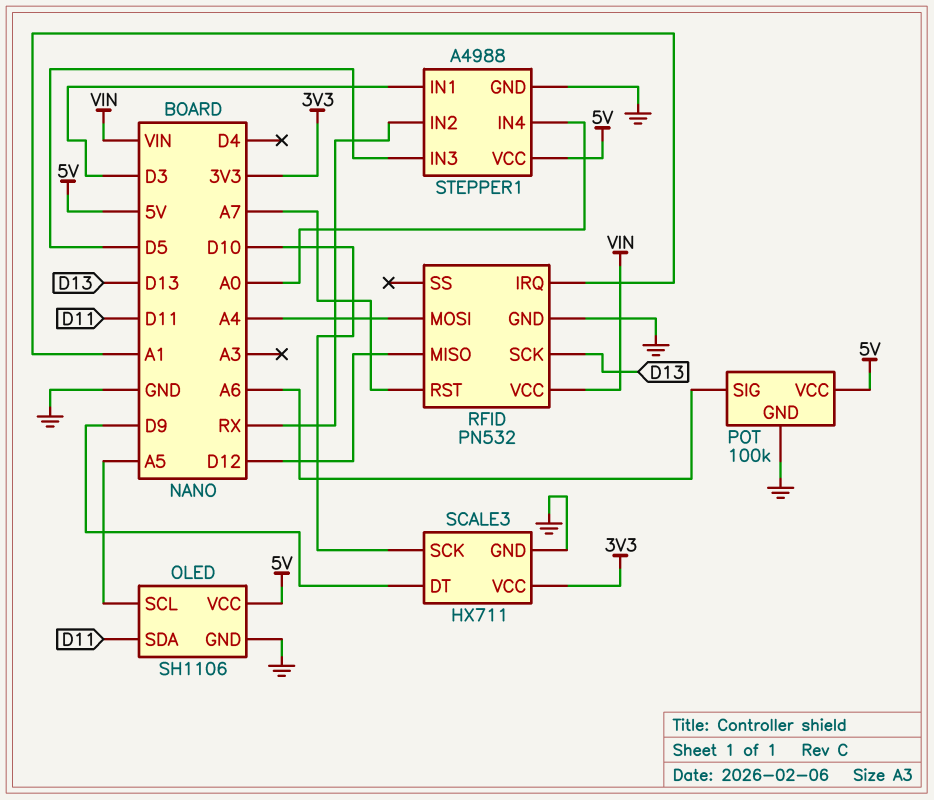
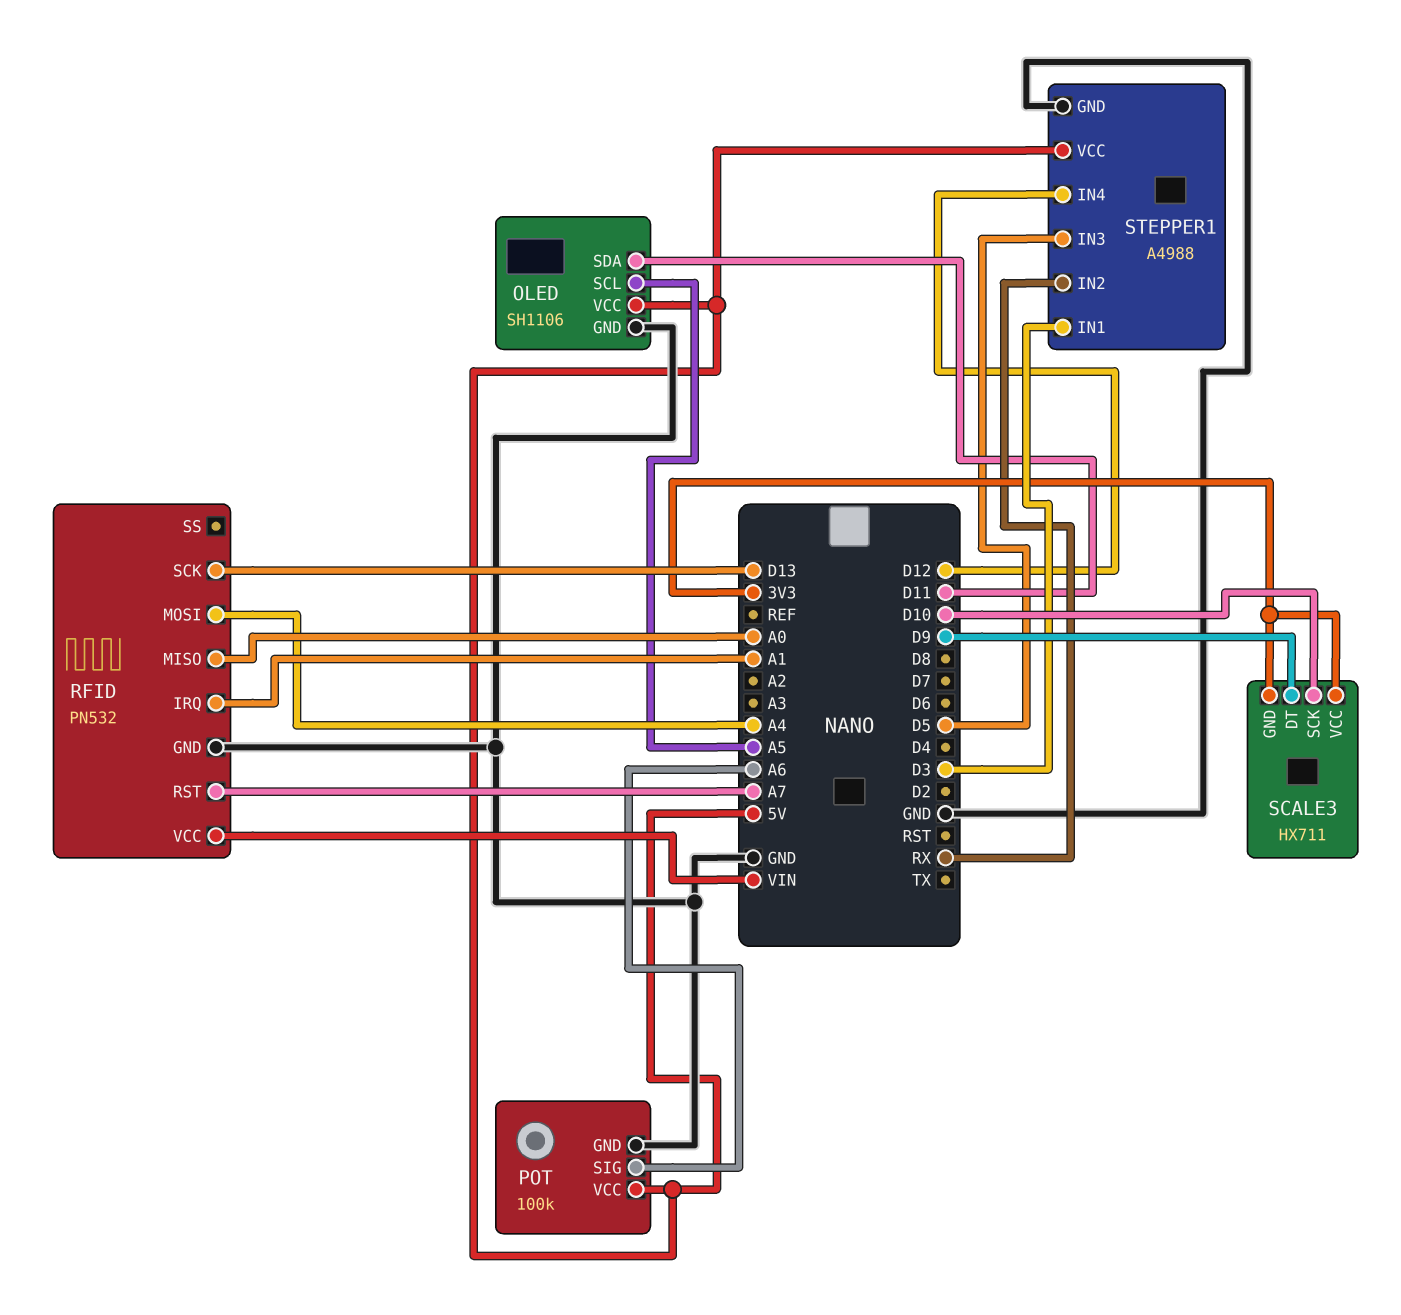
RFID pin MISO: D12 -> A0
SCALE3 pin GND: GND -> 3V3
STEPPER1 pin IN4: A0 -> D12

